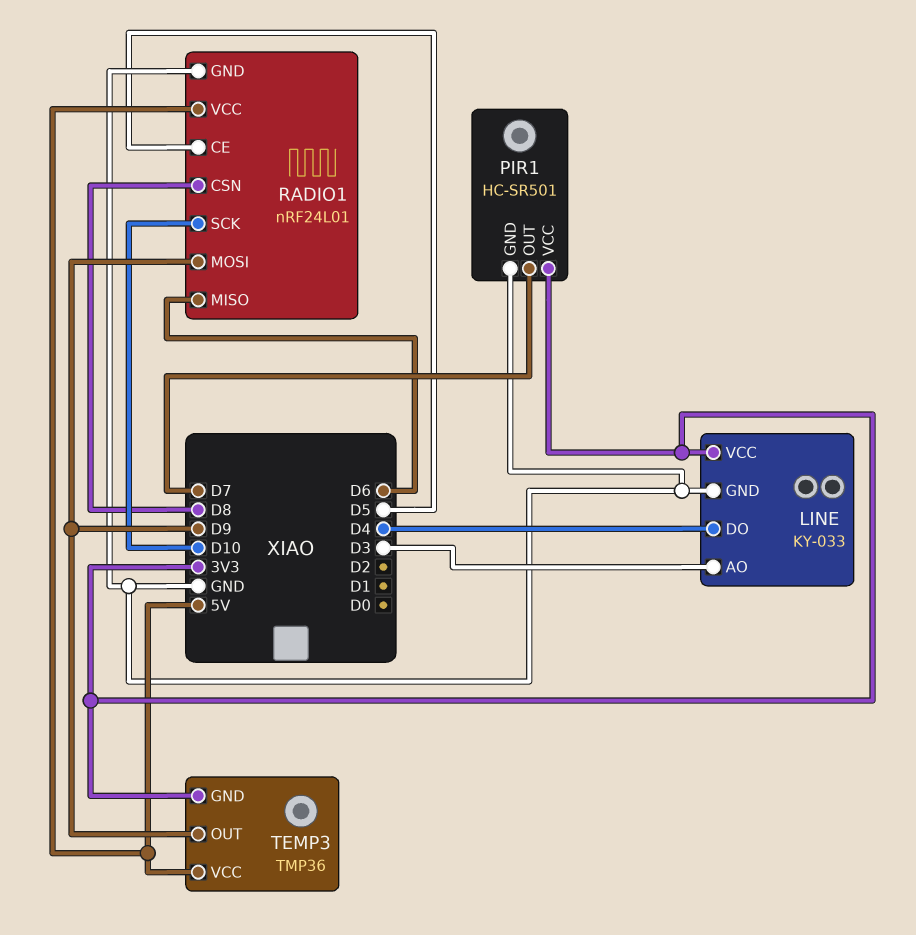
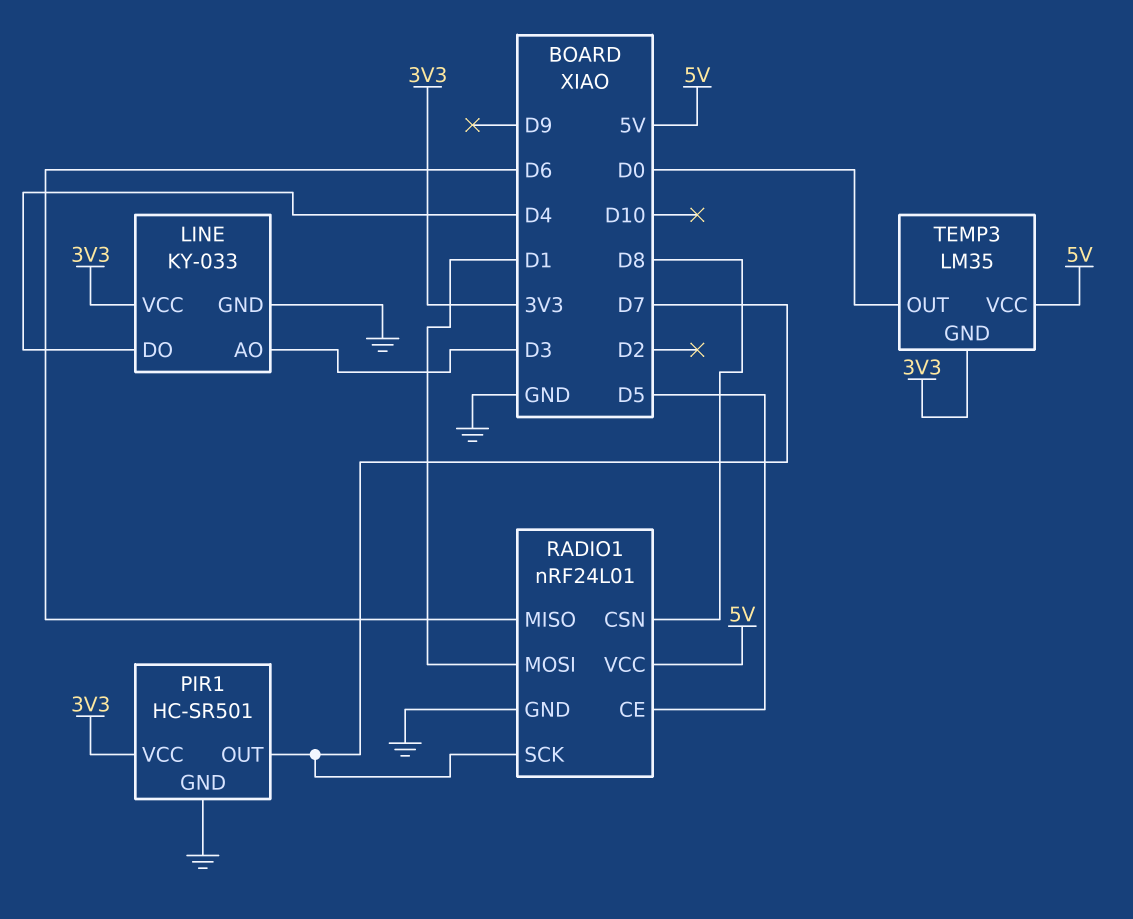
RADIO1 pin MOSI: D9 -> D1
RADIO1 pin SCK: D10 -> D7
TEMP3: TMP36 -> LM35
TEMP3 pin OUT: D9 -> D0

